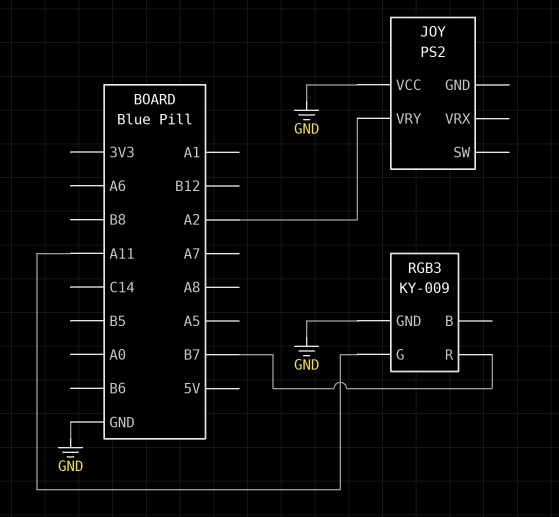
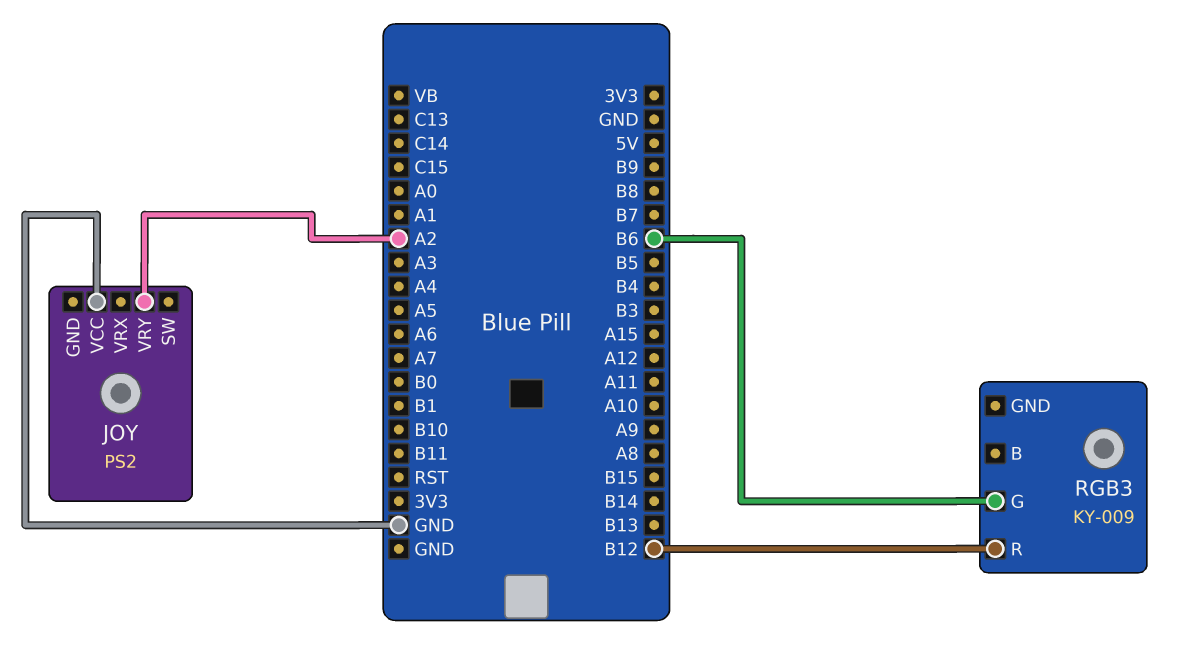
RGB3 pin G: A11 -> B6
RGB3 pin GND: GND -> none
RGB3 pin R: B7 -> B12

